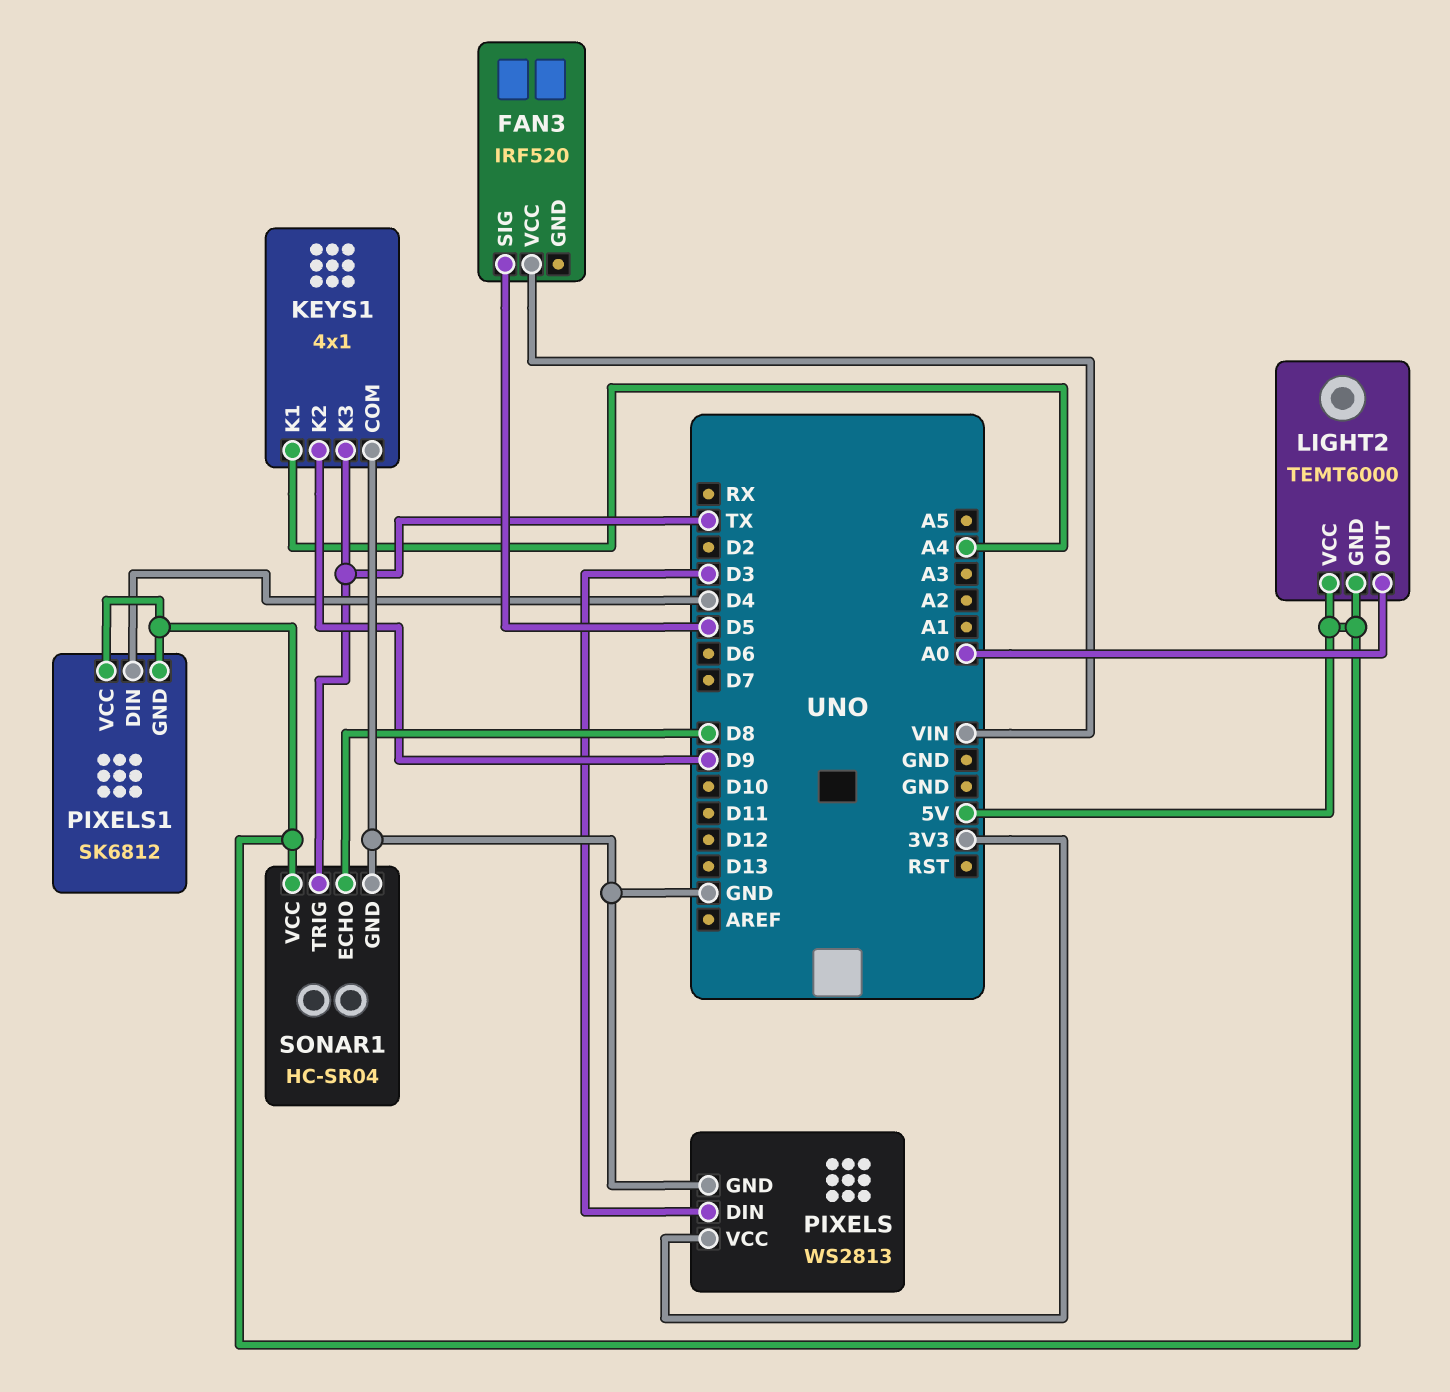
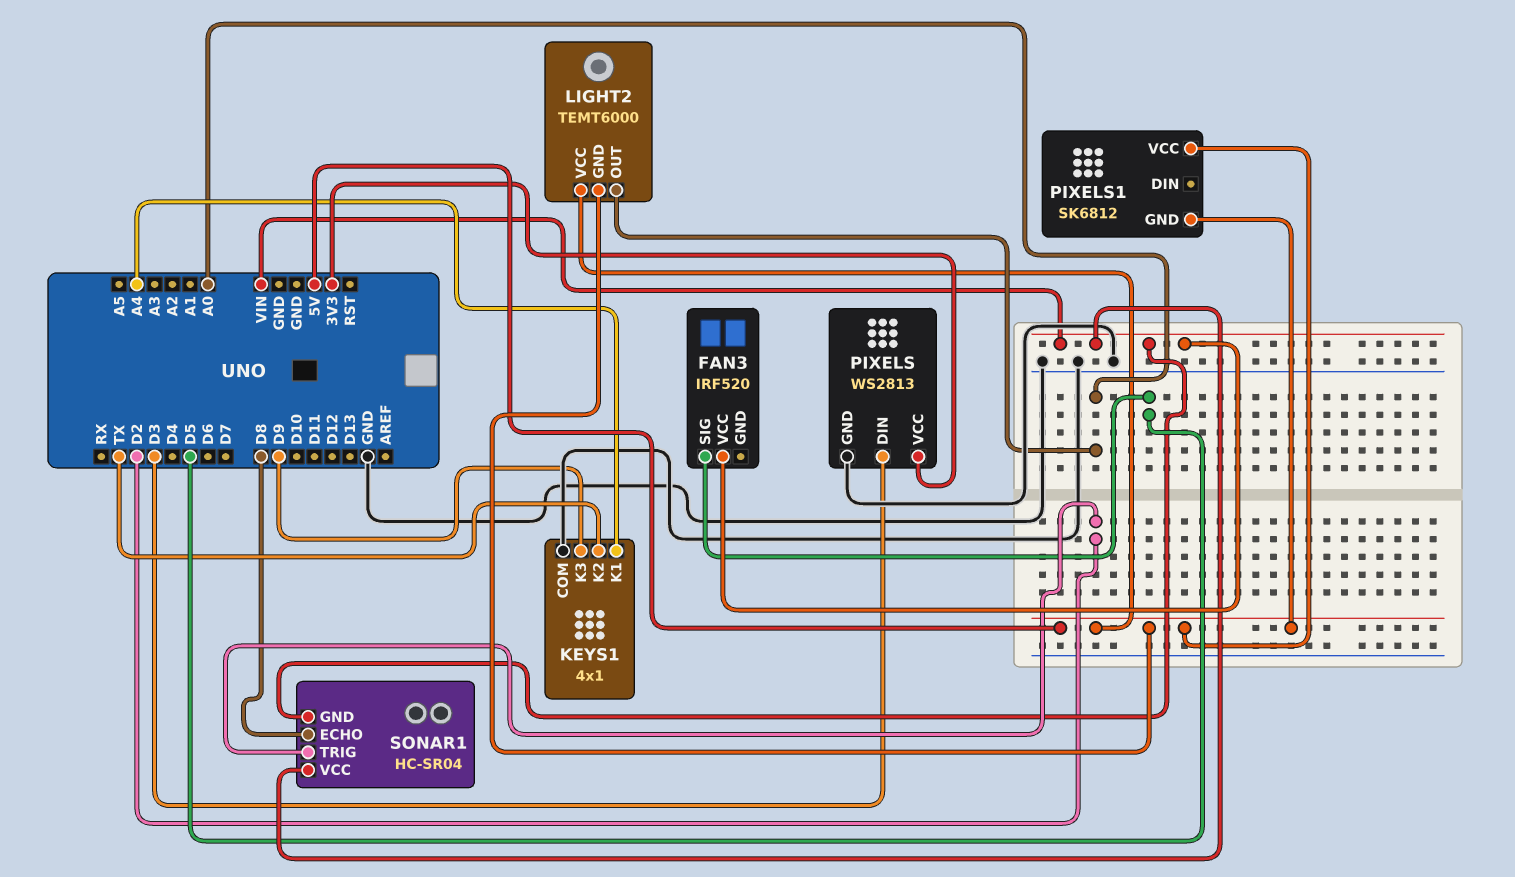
KEYS1 pin K2: D9 -> TX
KEYS1 pin K3: TX -> D9
PIXELS1 pin DIN: D4 -> none
SONAR1 pin GND: GND -> VIN
SONAR1 pin TRIG: TX -> D2
SONAR1 pin VCC: 5V -> VIN

